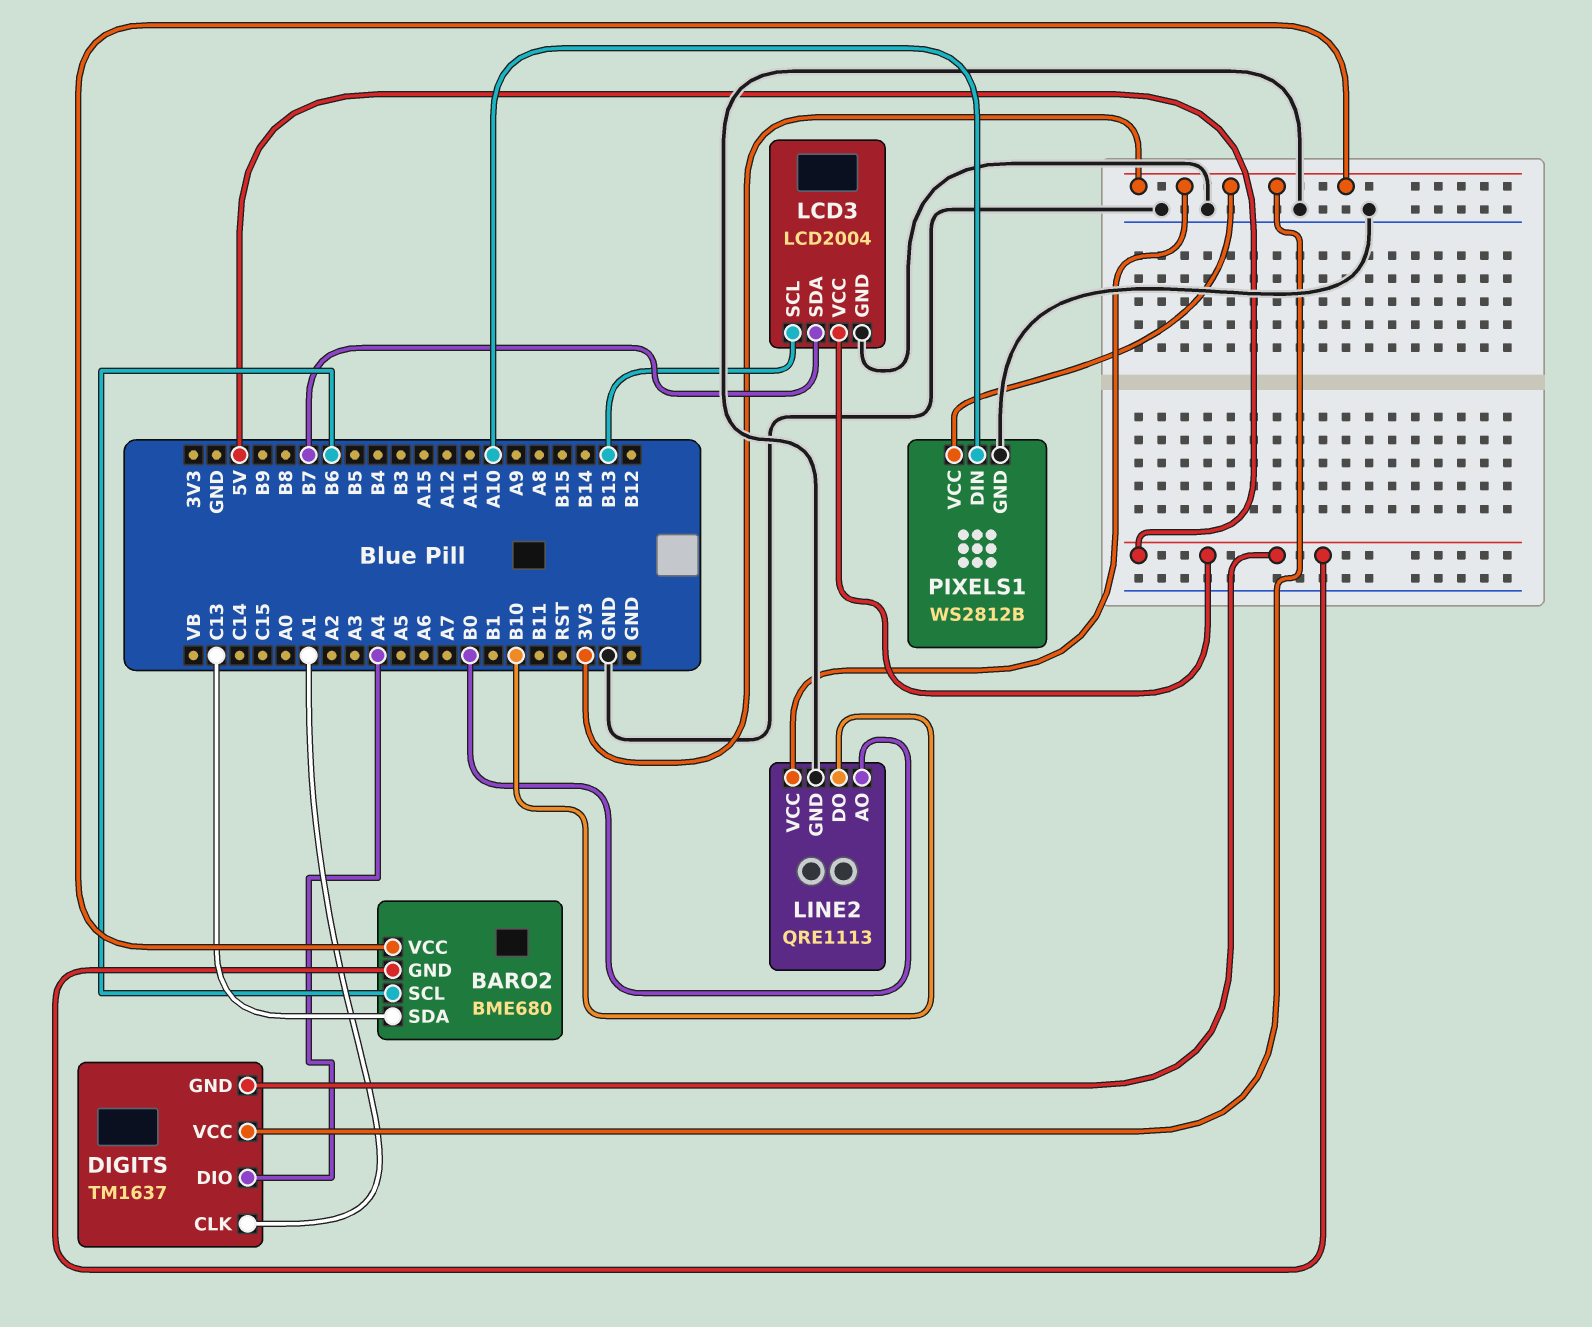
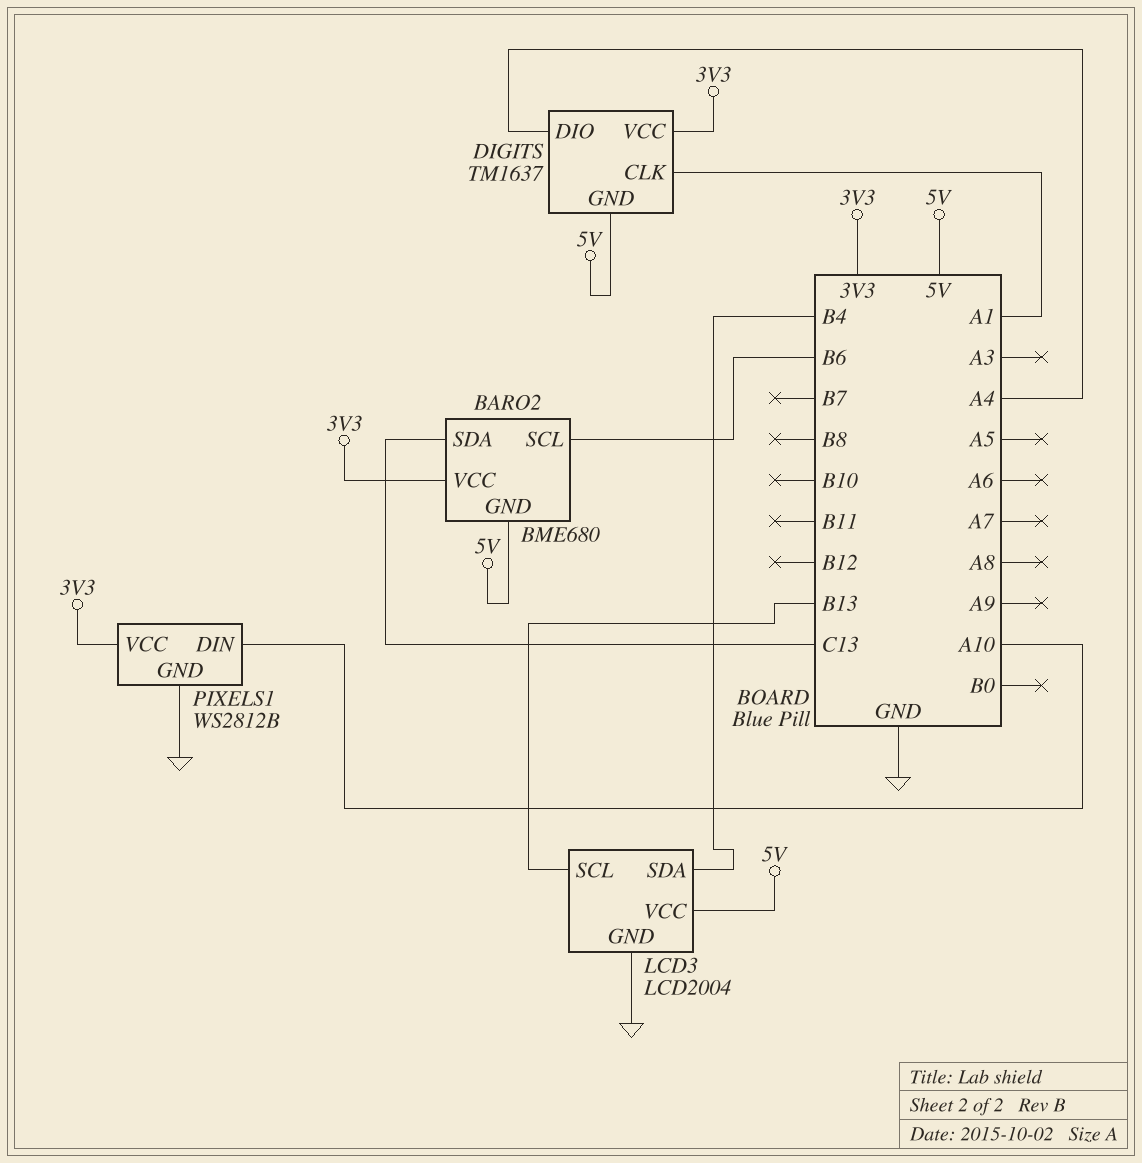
LCD3 pin SDA: B7 -> B4
LINE2: QRE1113 -> none
LINE2 pin AO: B0 -> none
LINE2 pin DO: B10 -> none
LINE2 pin GND: GND -> none
LINE2 pin VCC: 3V3 -> none

